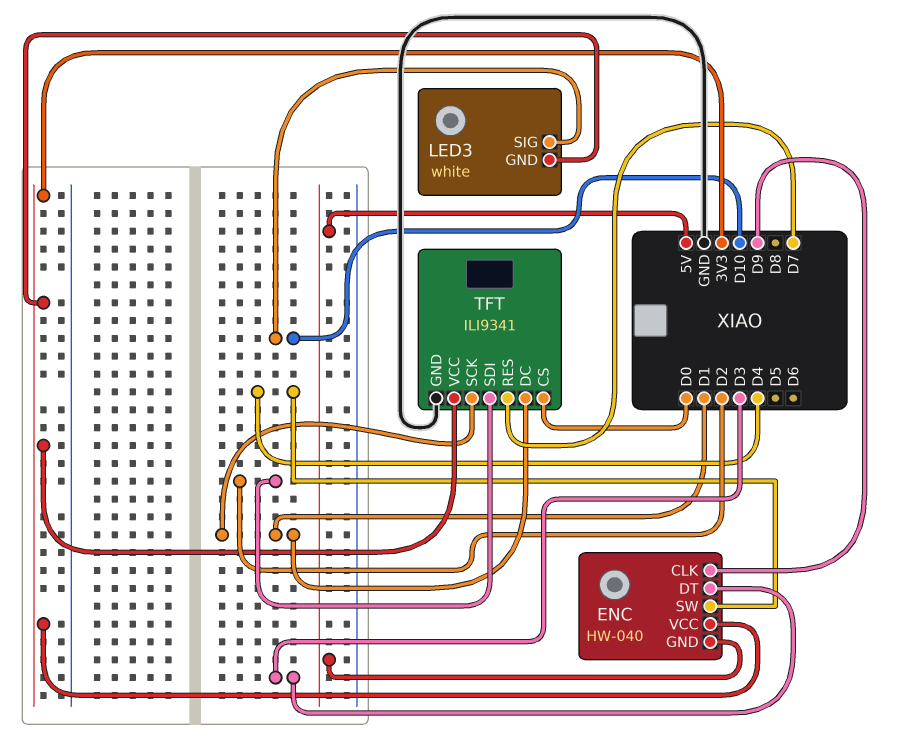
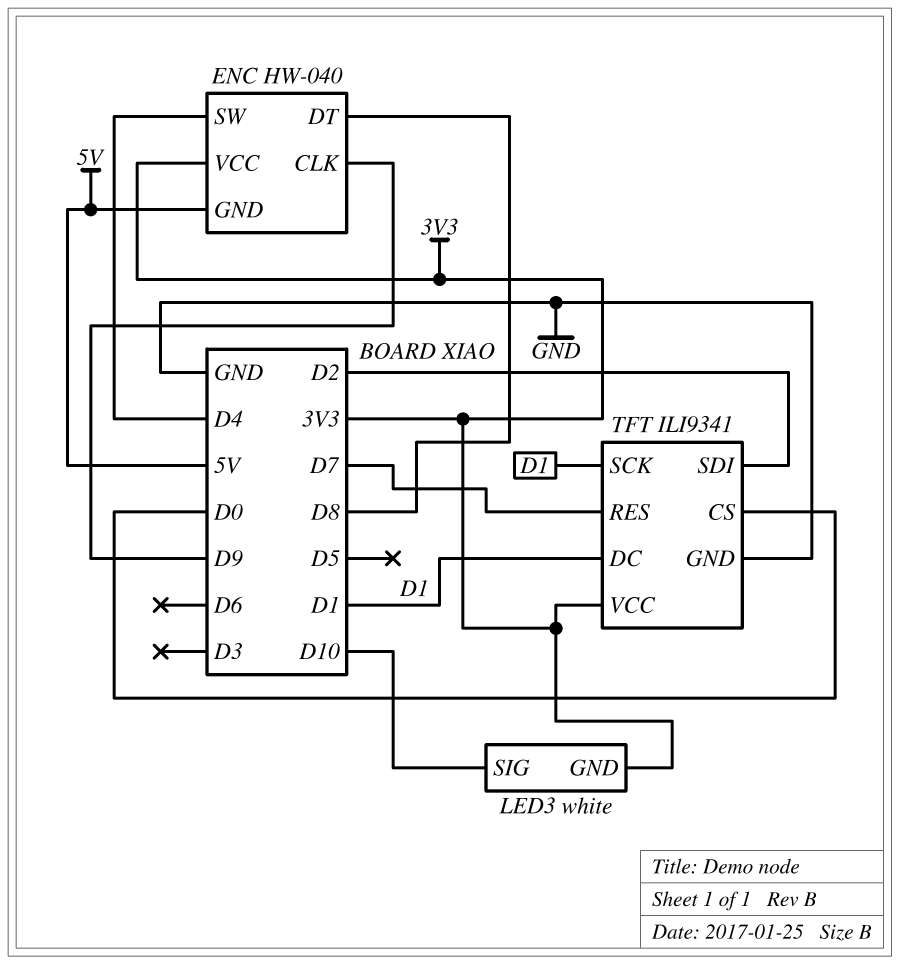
ENC pin DT: D3 -> D8

